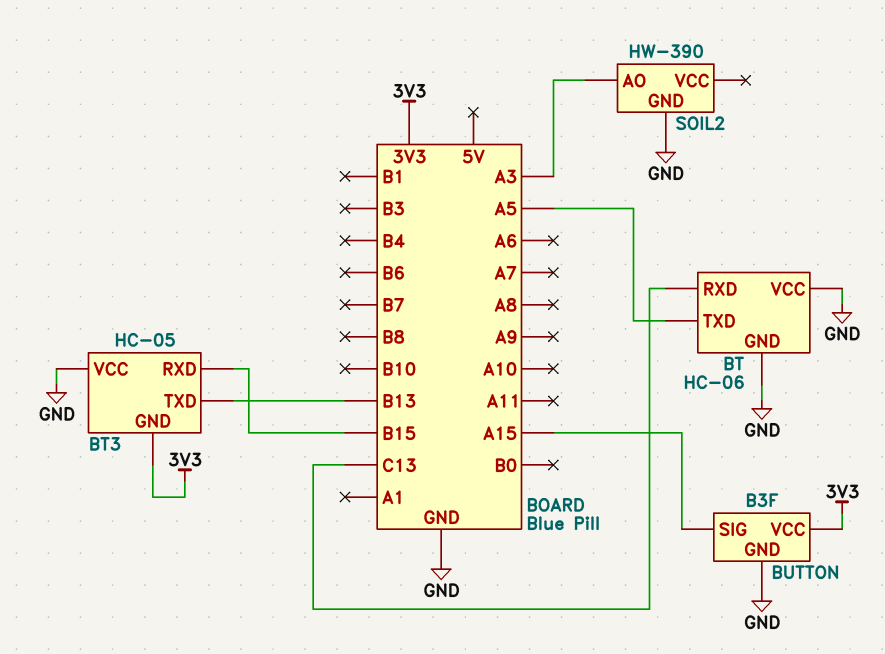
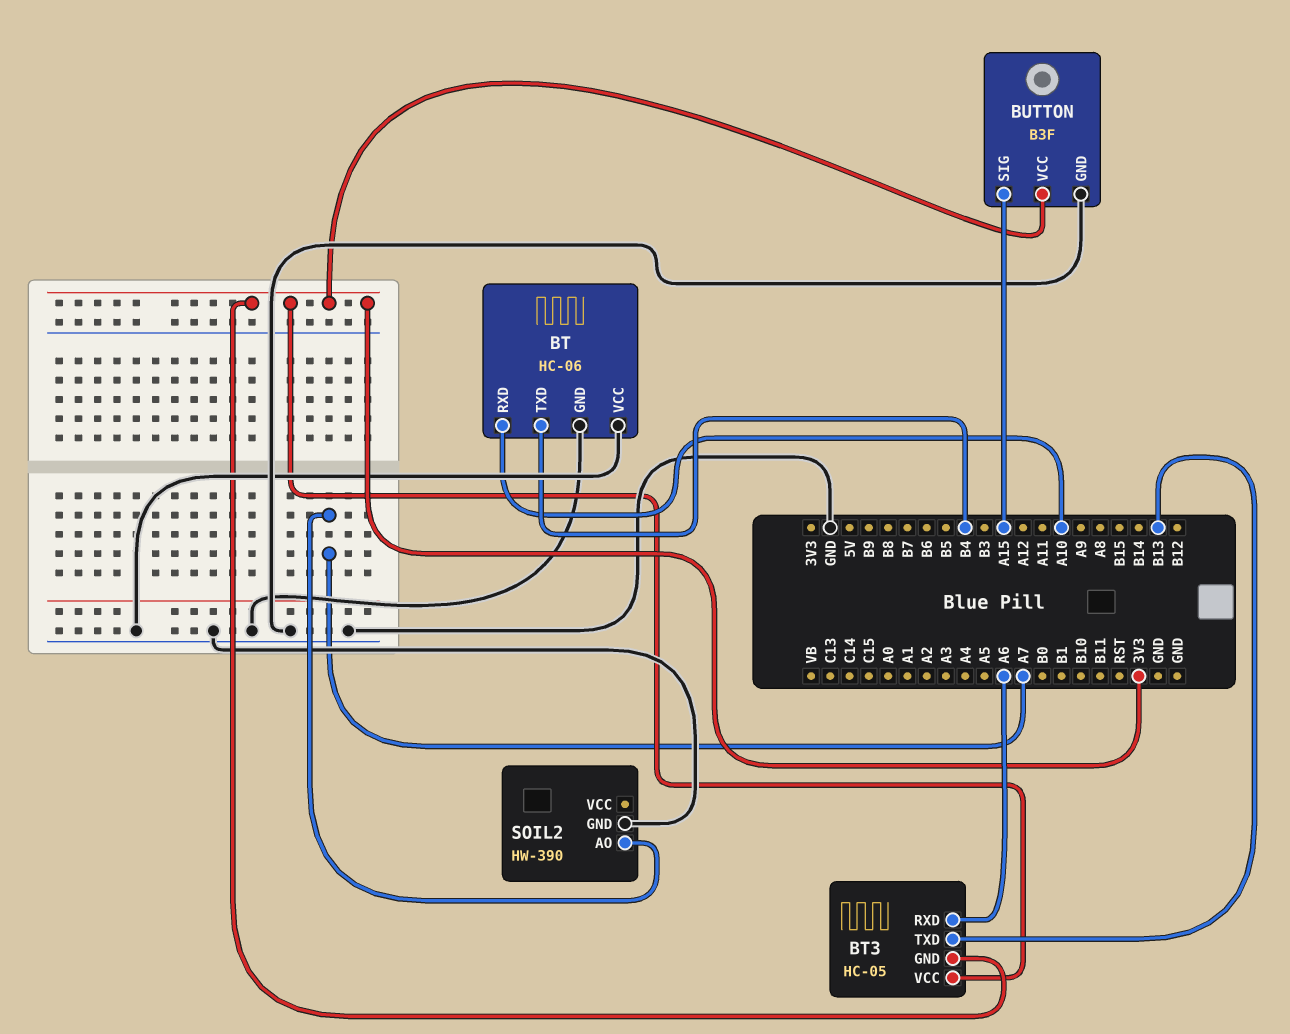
BT pin RXD: C13 -> A10
BT pin TXD: A5 -> B4
BT3 pin RXD: B15 -> A6
BT3 pin VCC: GND -> 3V3
SOIL2 pin AO: A3 -> A7

